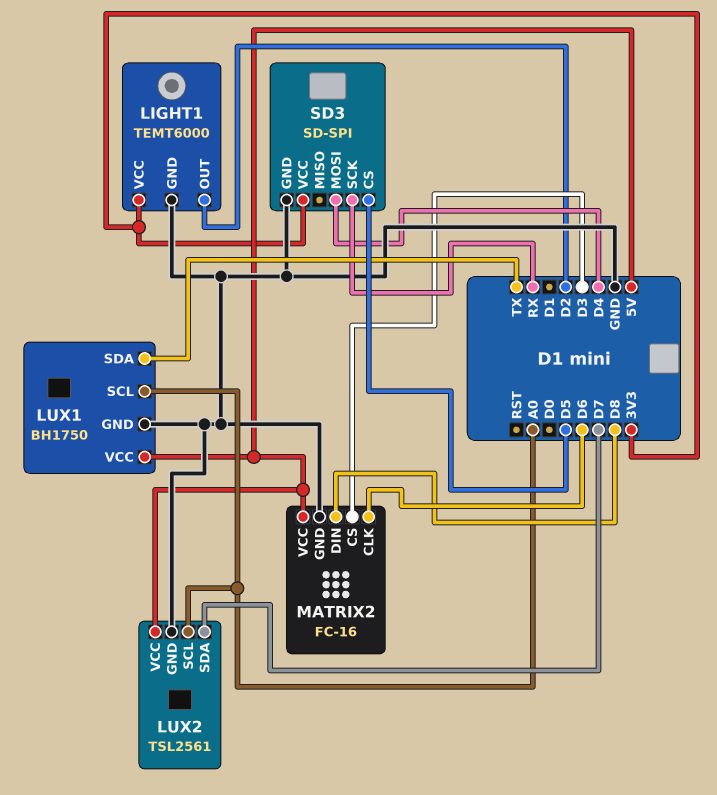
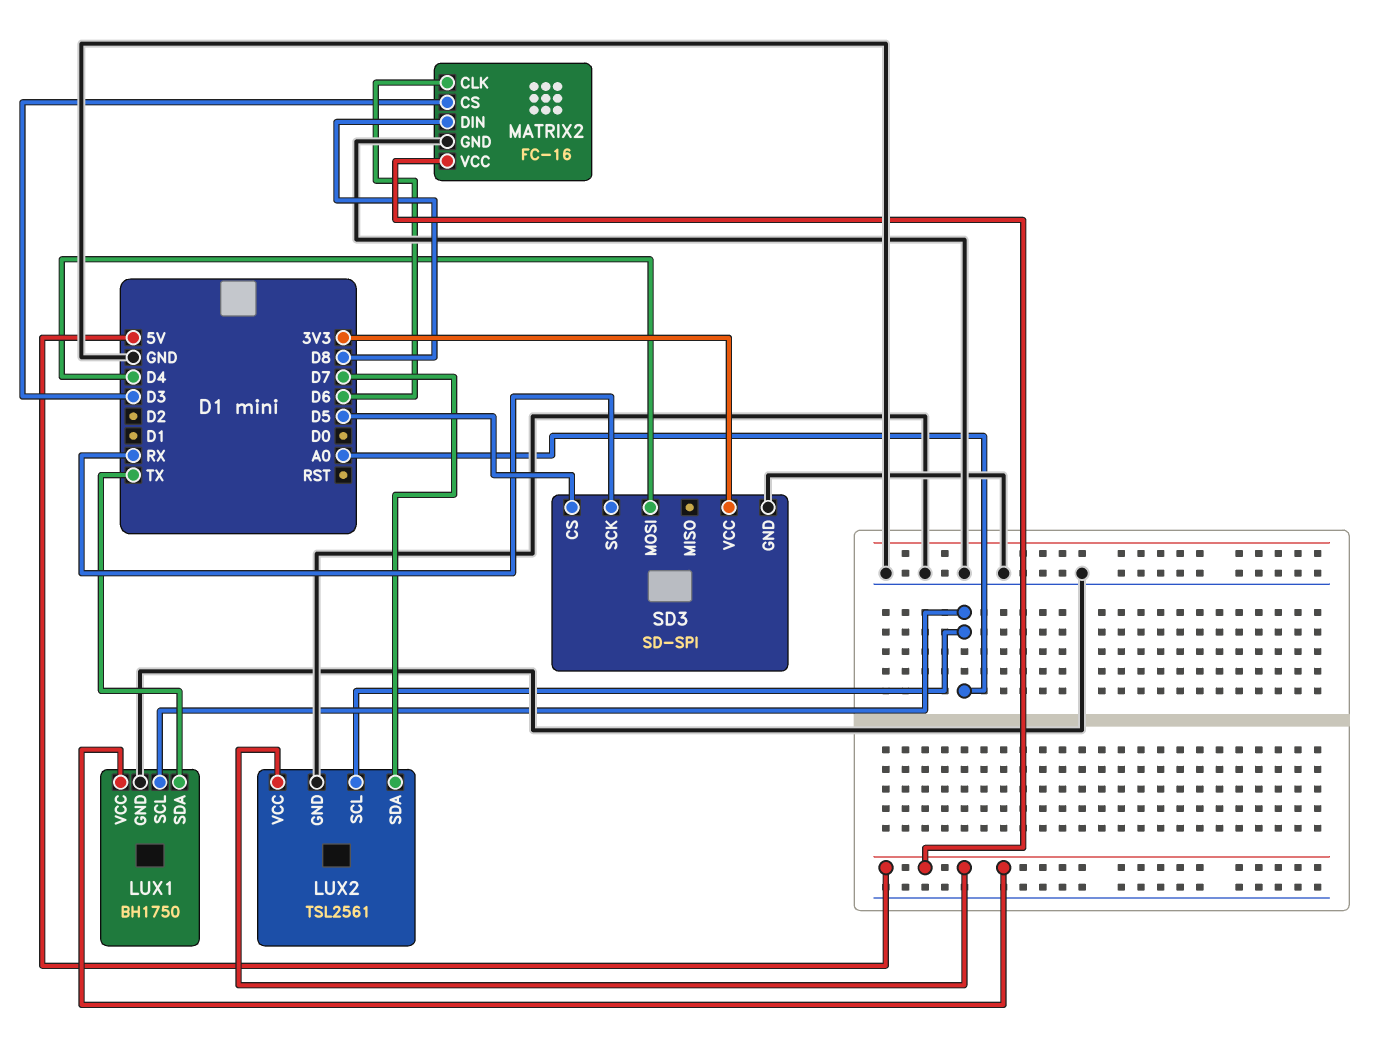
LIGHT1: TEMT6000 -> none
LIGHT1 pin GND: GND -> none
LIGHT1 pin OUT: D2 -> none
LIGHT1 pin VCC: 3V3 -> none

